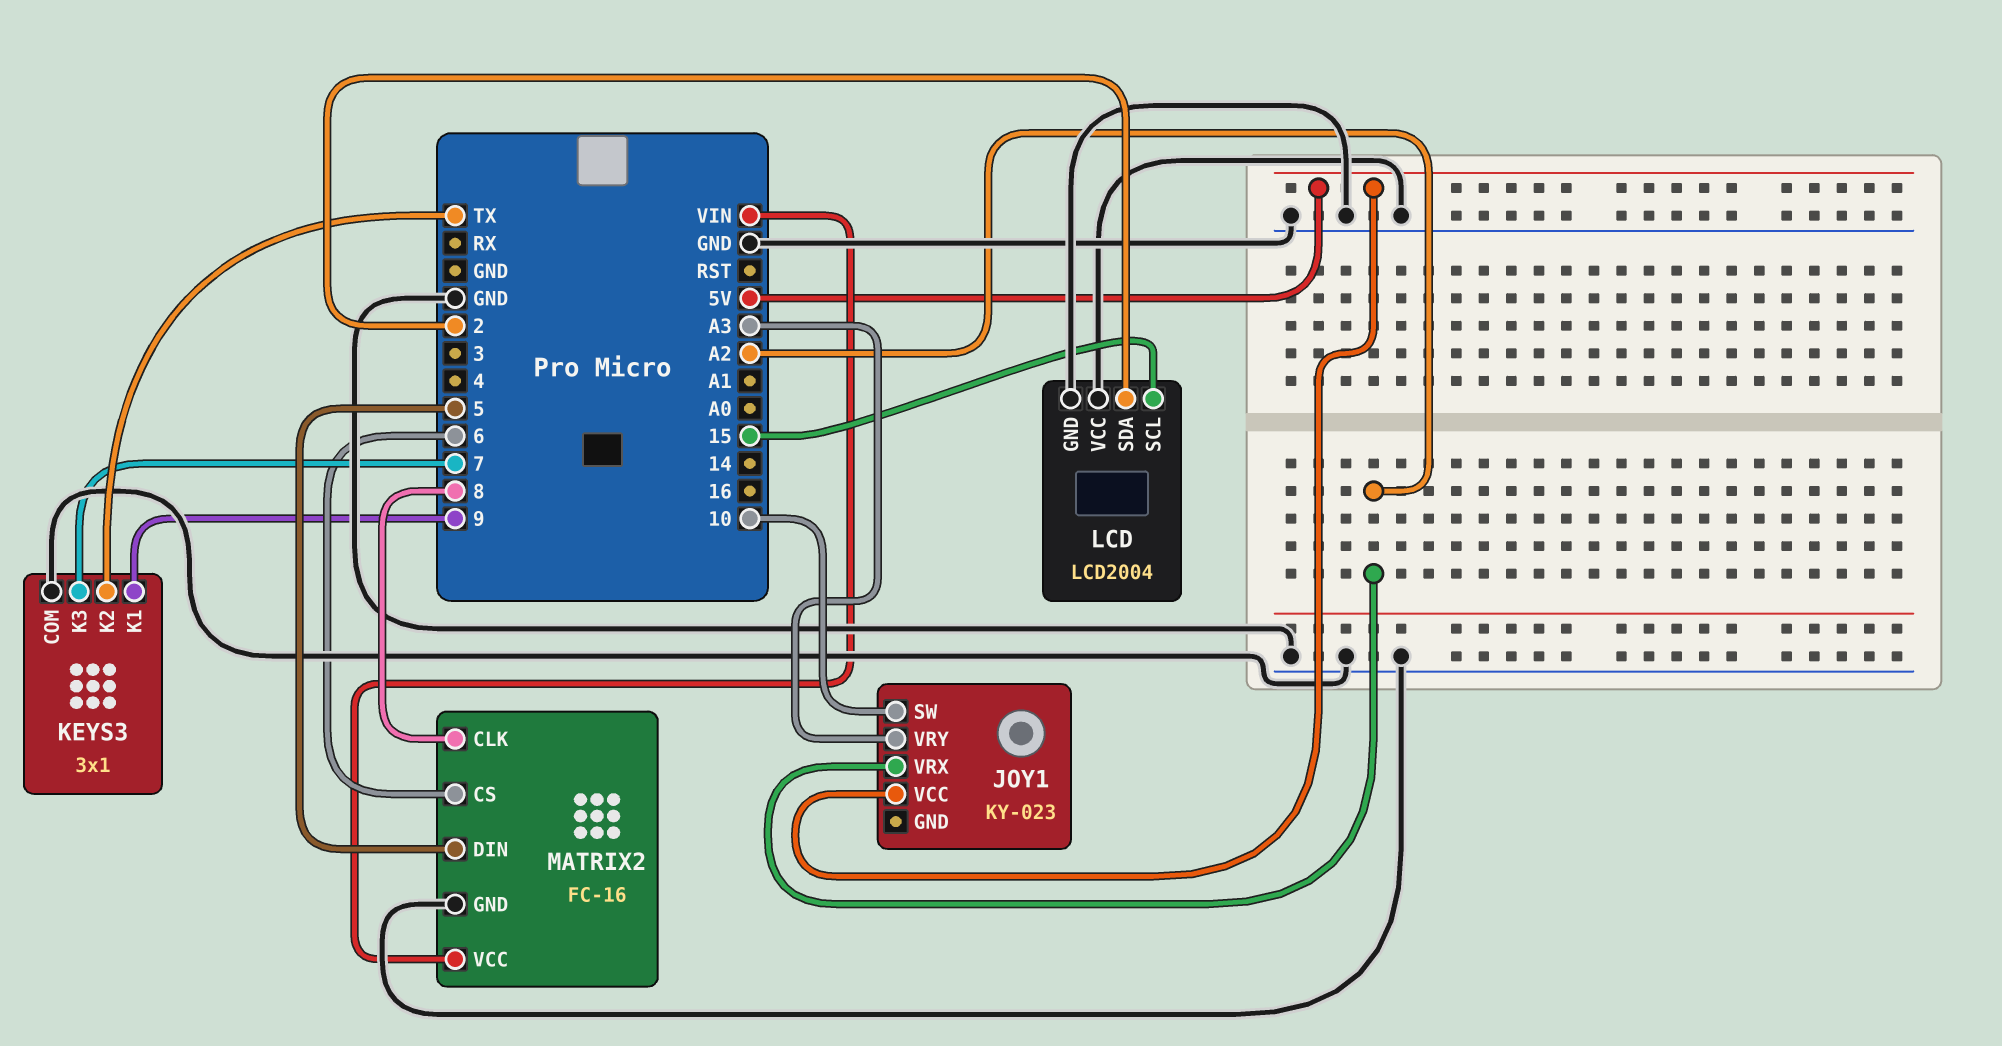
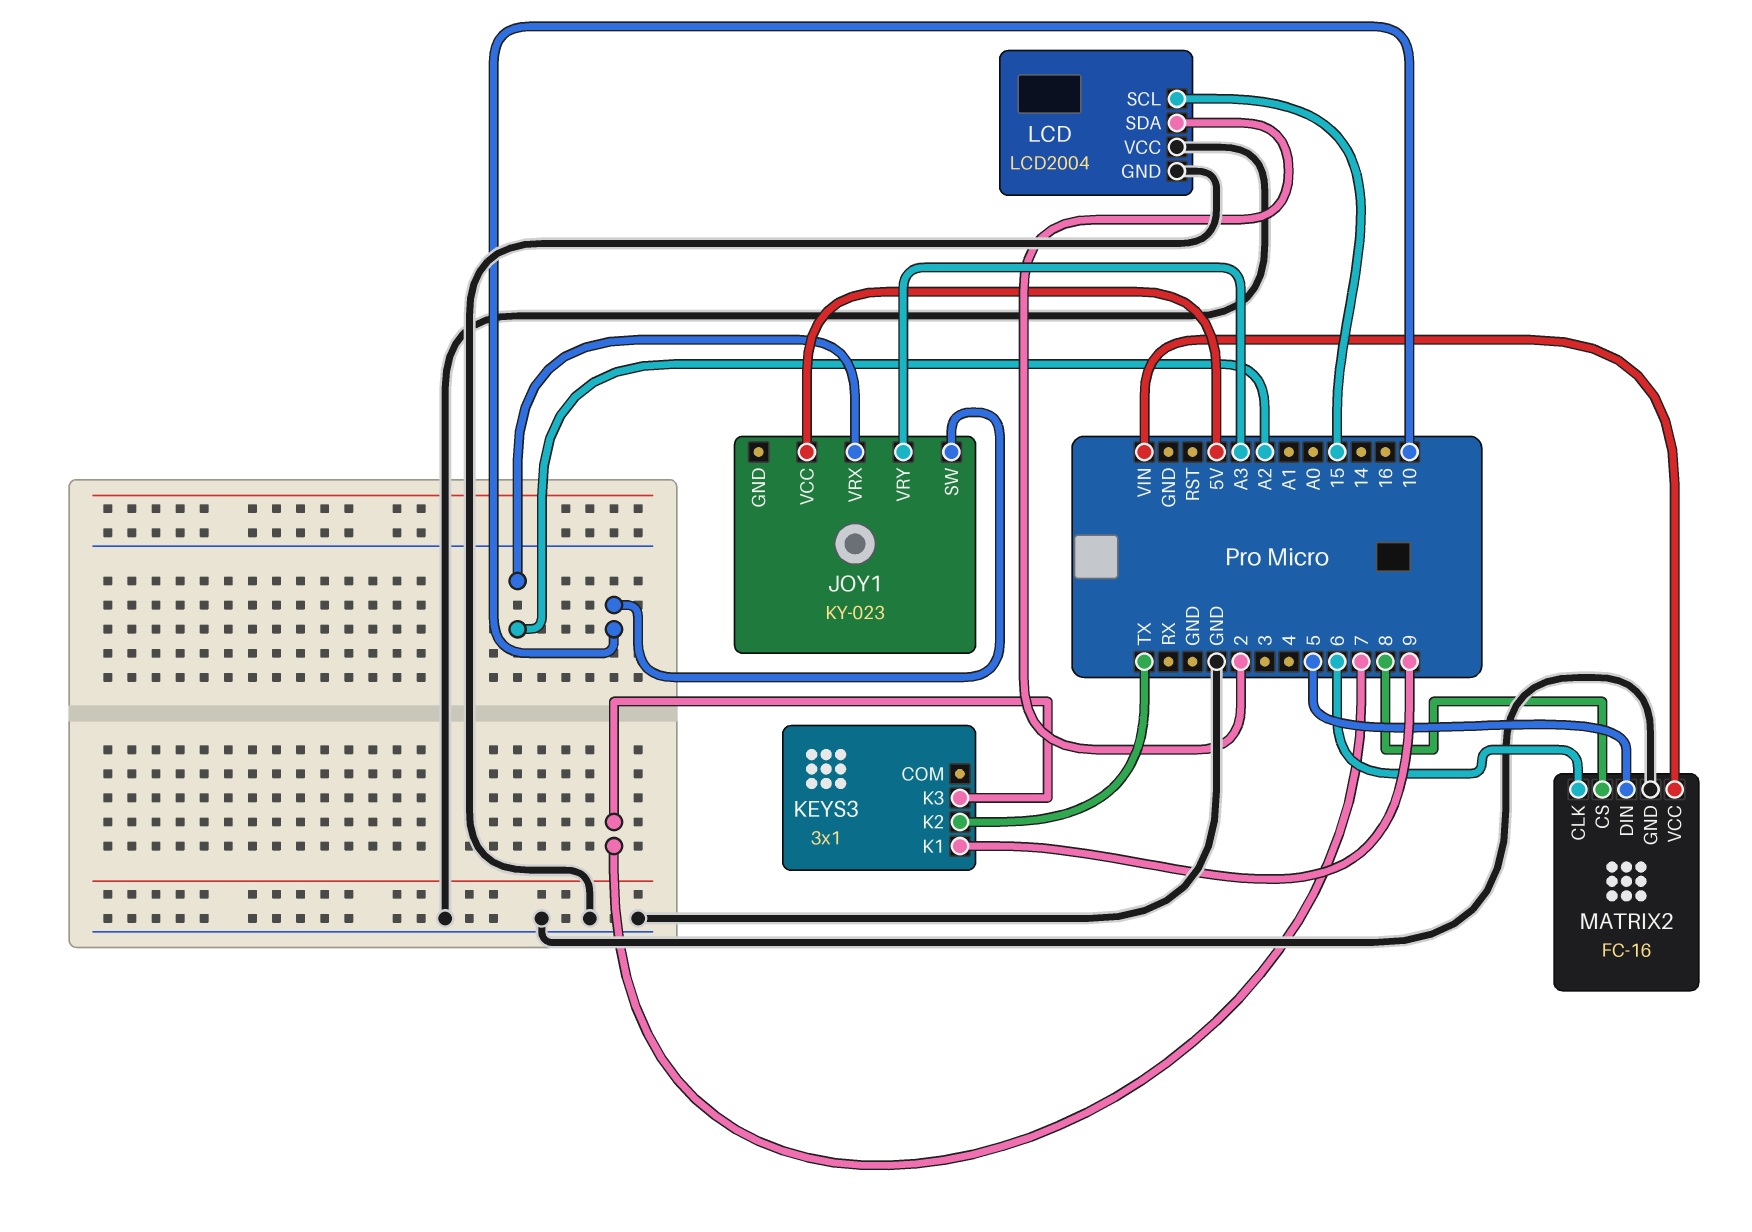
KEYS3 pin COM: GND -> none
MATRIX2 pin CLK: 8 -> 6
MATRIX2 pin CS: 6 -> 8

